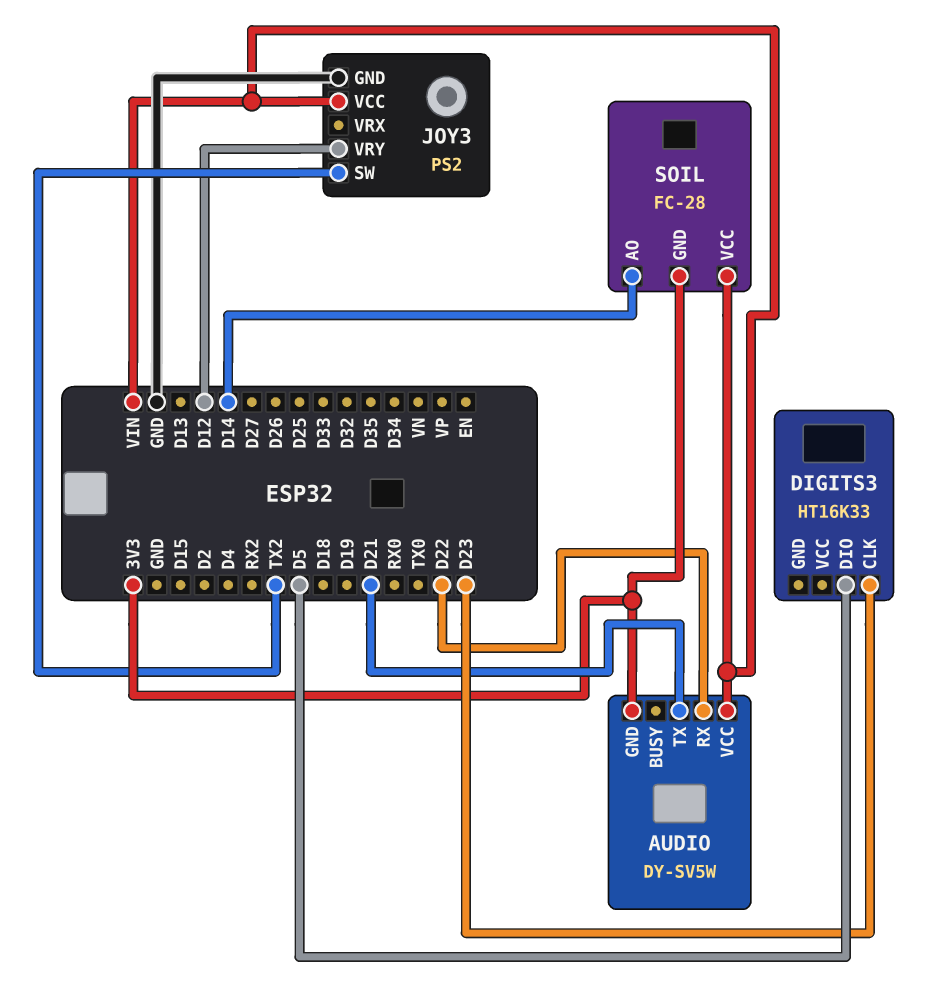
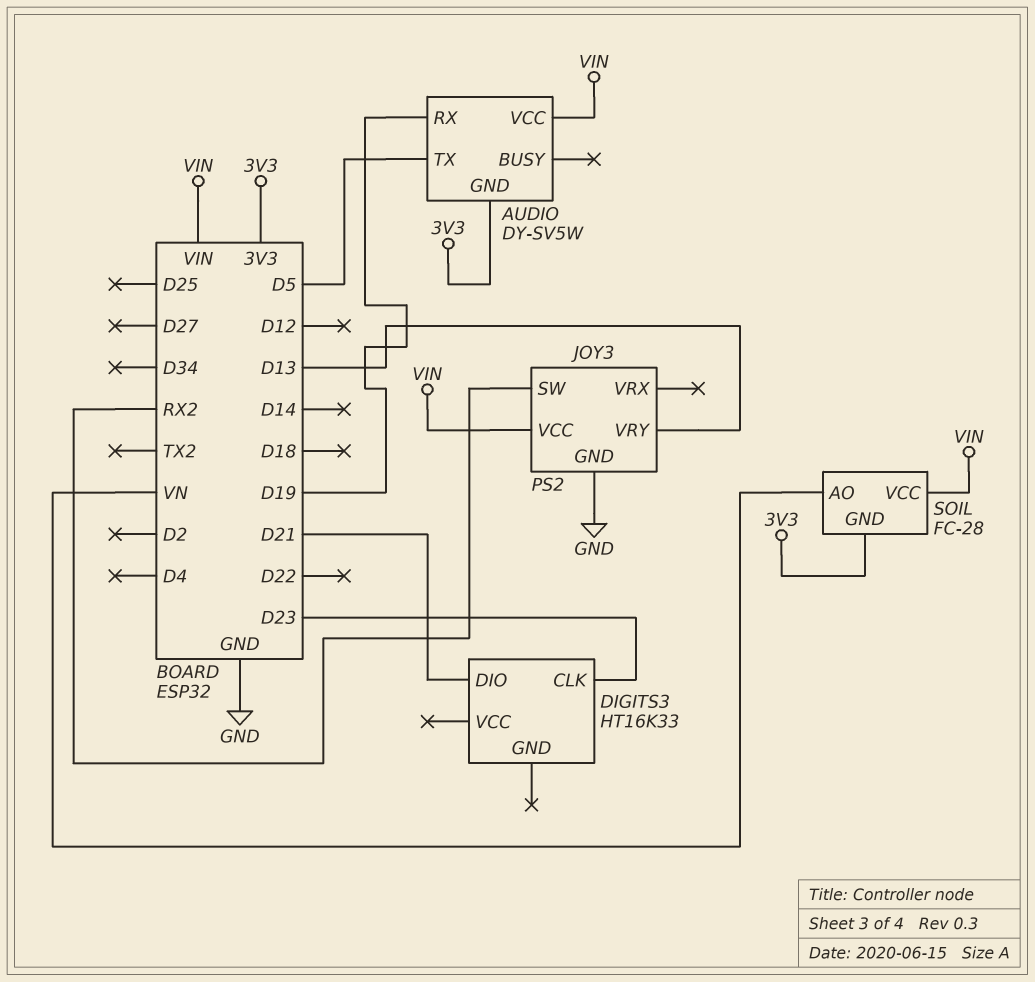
AUDIO pin RX: D22 -> D19
AUDIO pin TX: D21 -> D5
DIGITS3 pin DIO: D5 -> D21
JOY3 pin SW: TX2 -> RX2
JOY3 pin VRY: D12 -> D13
SOIL pin AO: D14 -> VN

